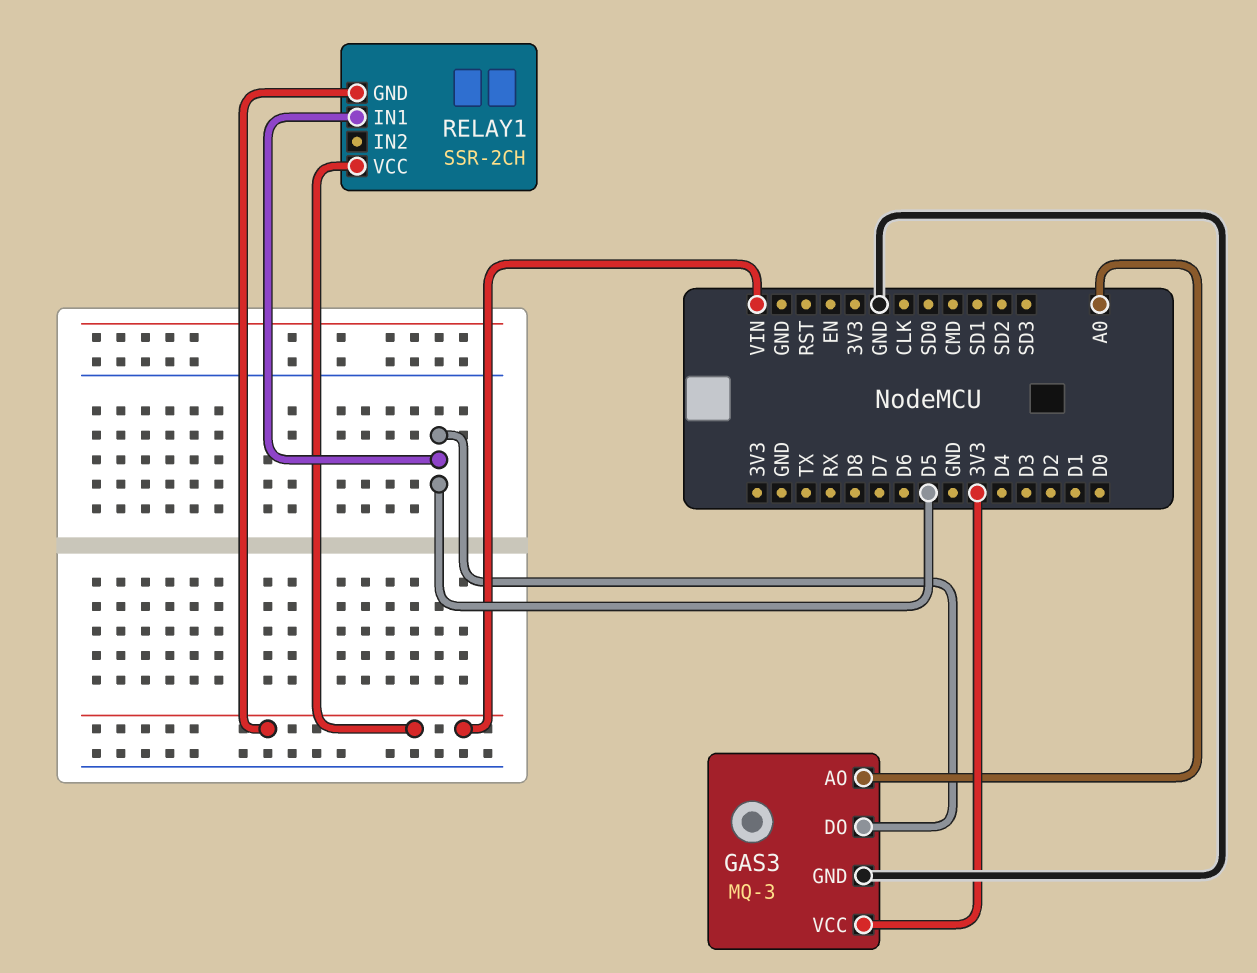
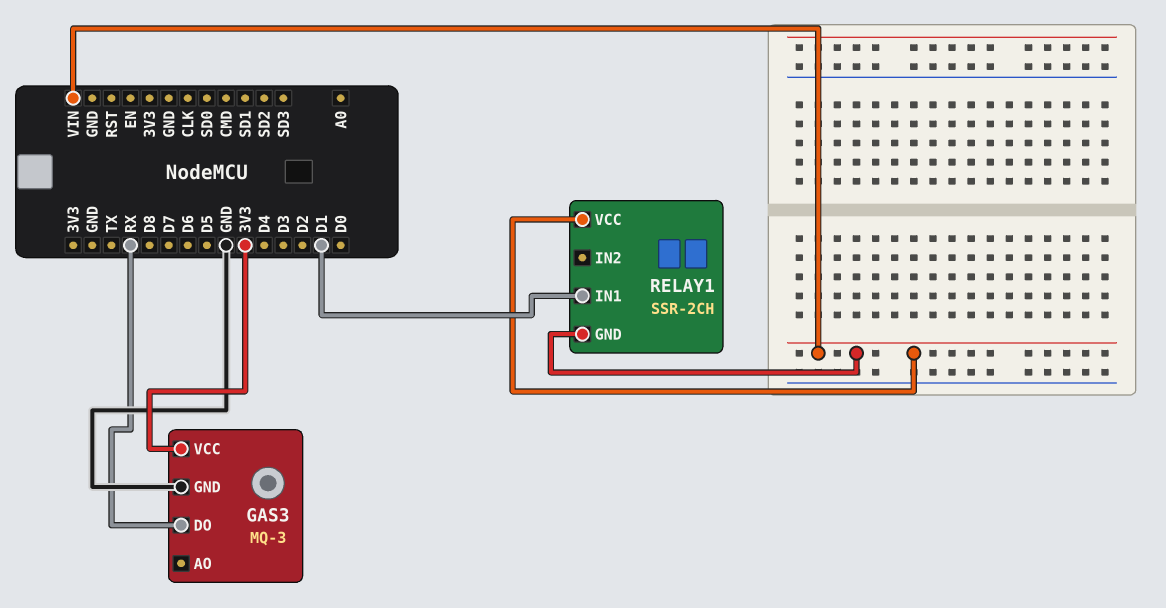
GAS3 pin AO: A0 -> none
GAS3 pin DO: D5 -> RX
RELAY1 pin IN1: D5 -> D1

